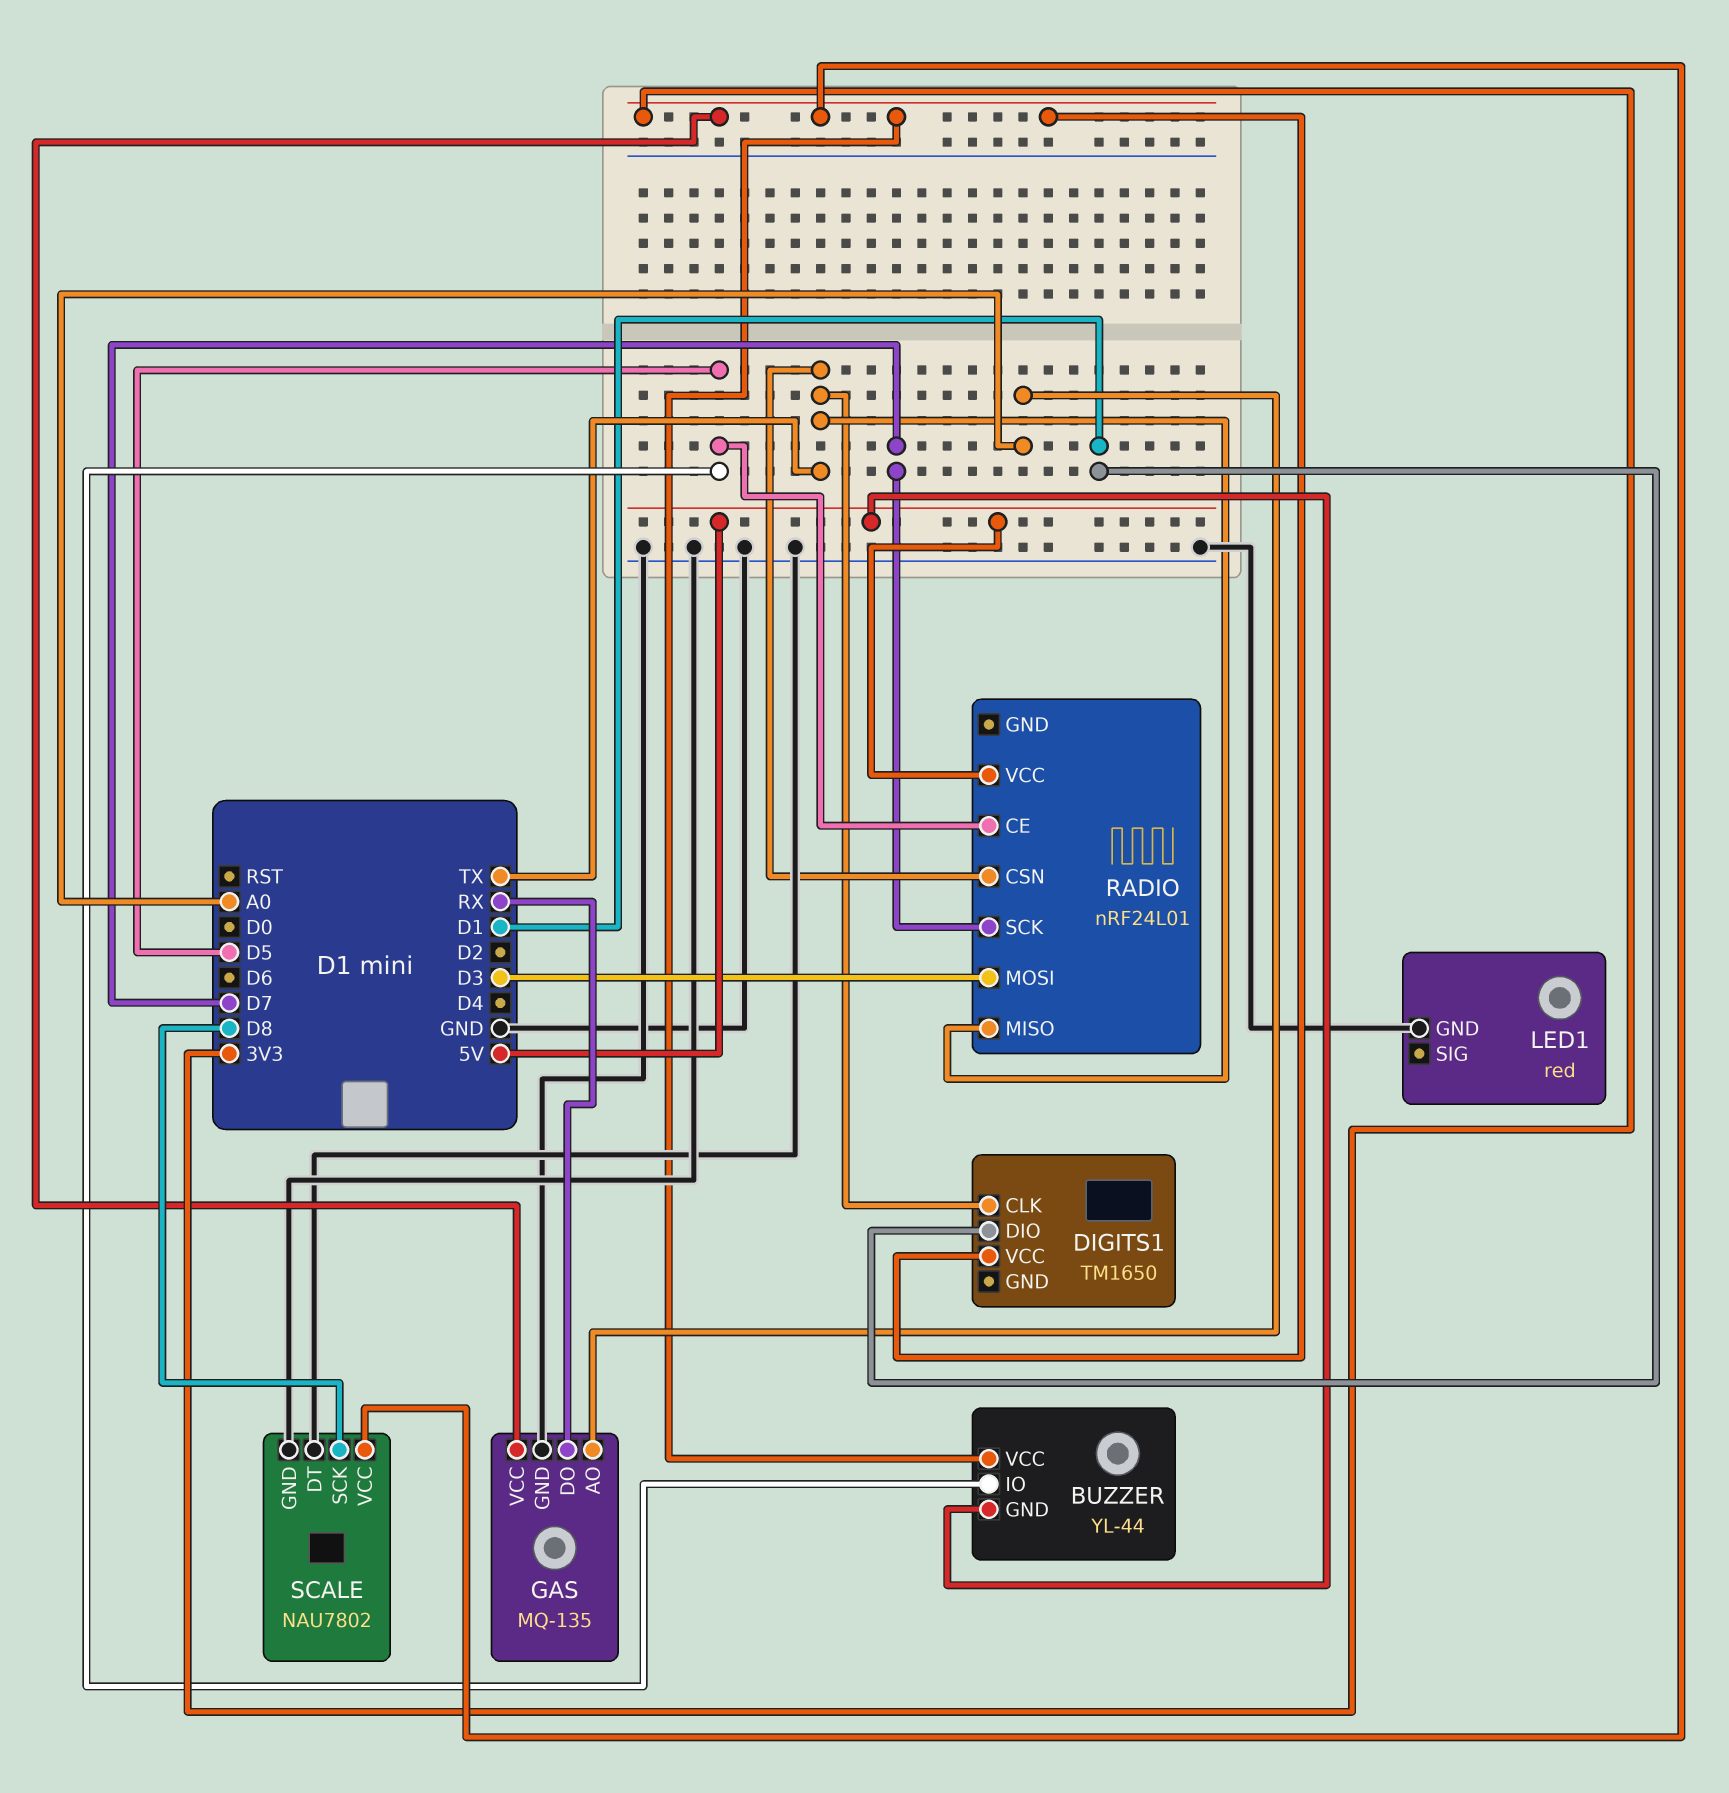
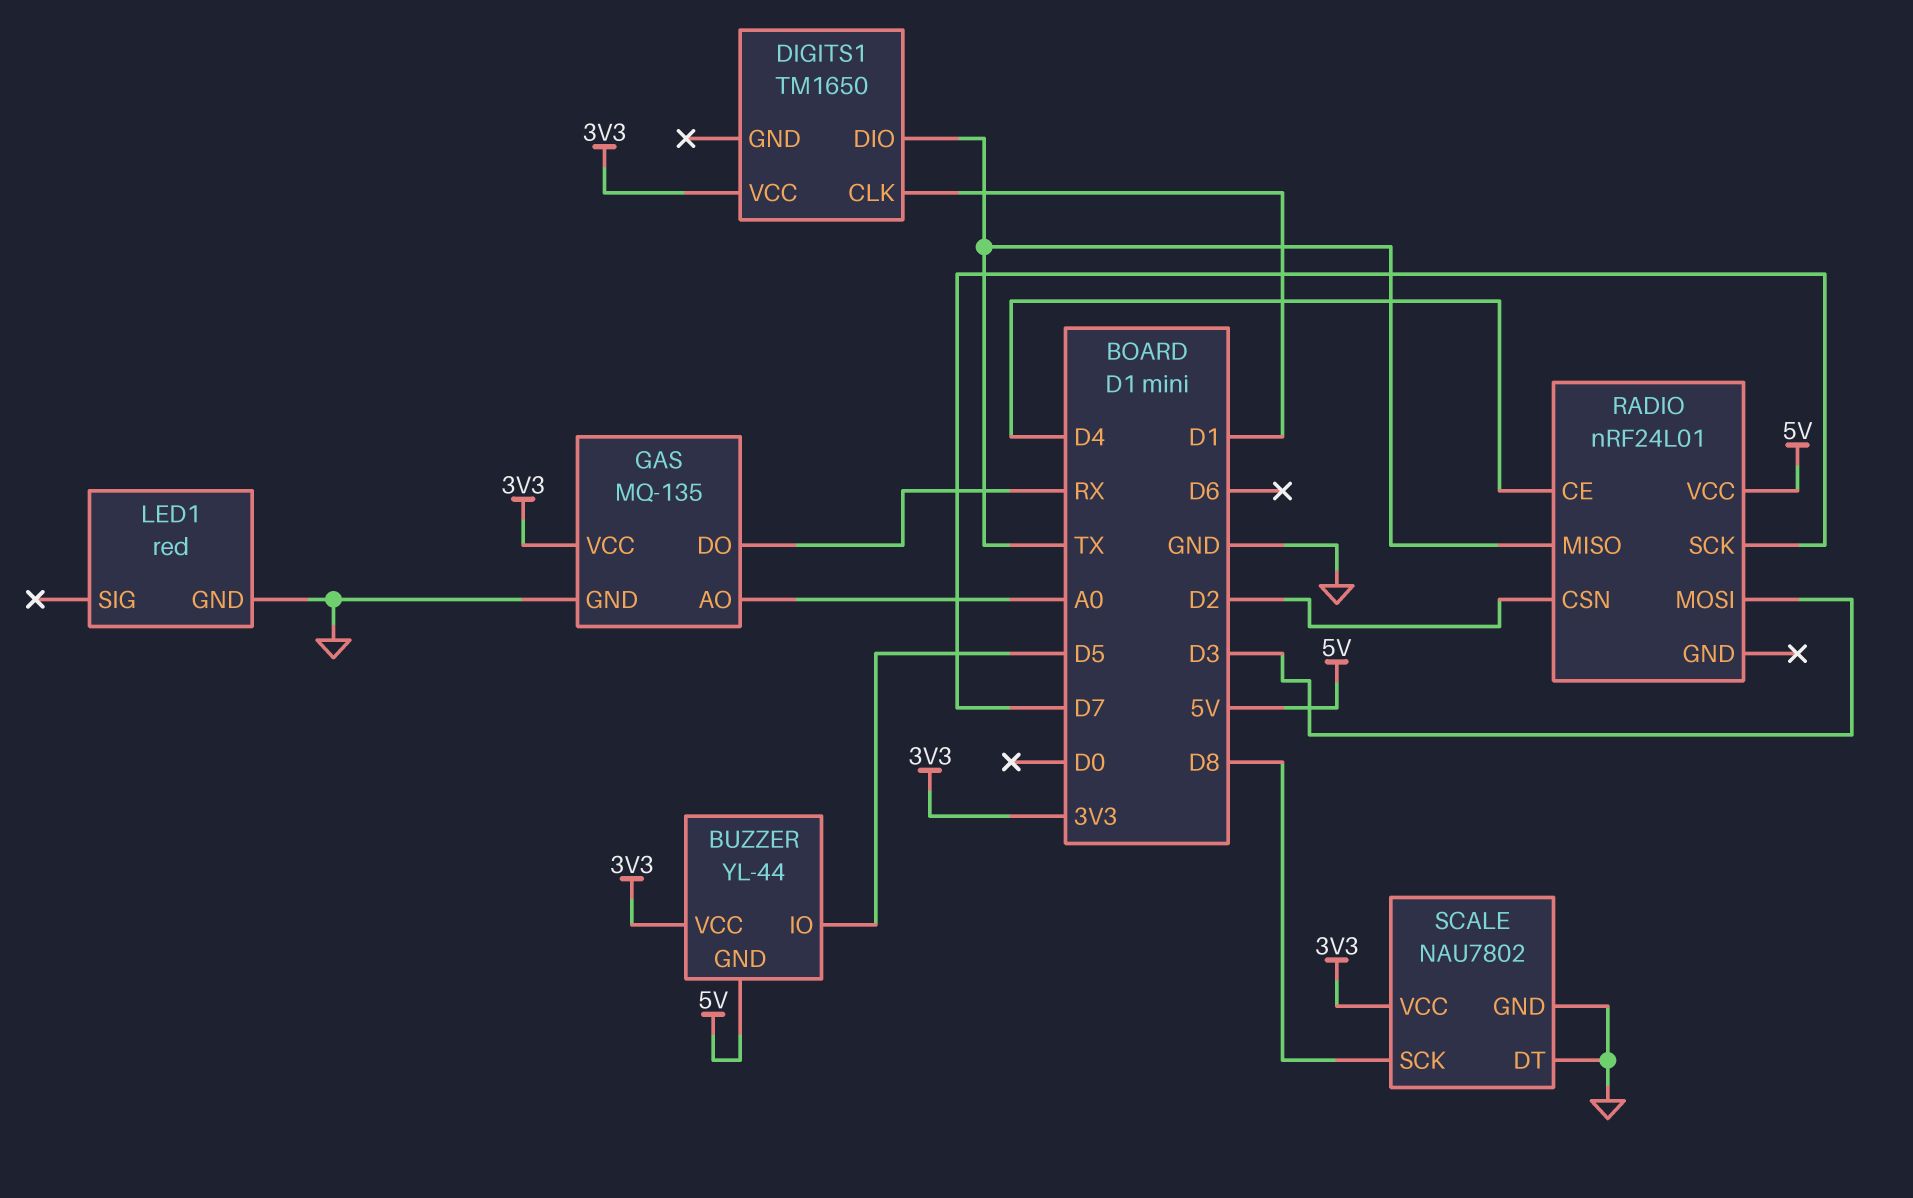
DIGITS1 pin CLK: TX -> D1
DIGITS1 pin DIO: D1 -> TX
RADIO pin CE: D5 -> D4
RADIO pin CSN: TX -> D2

